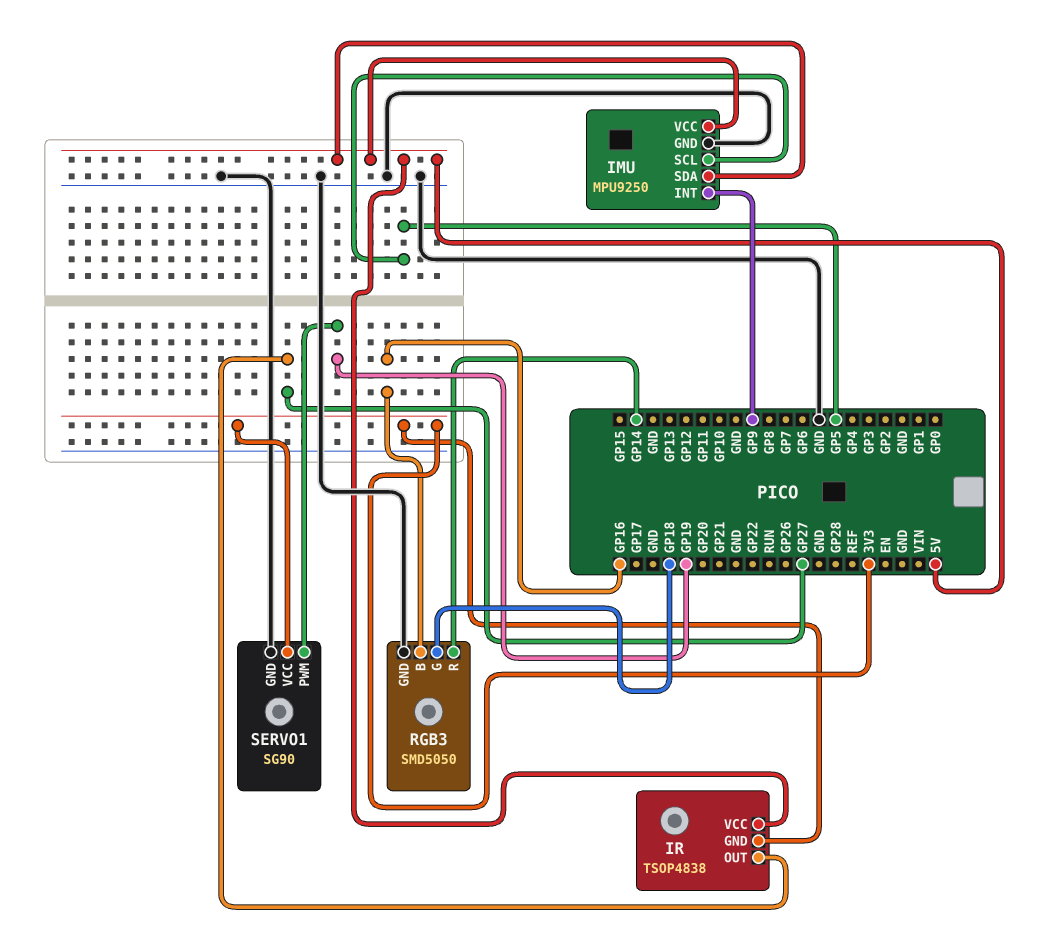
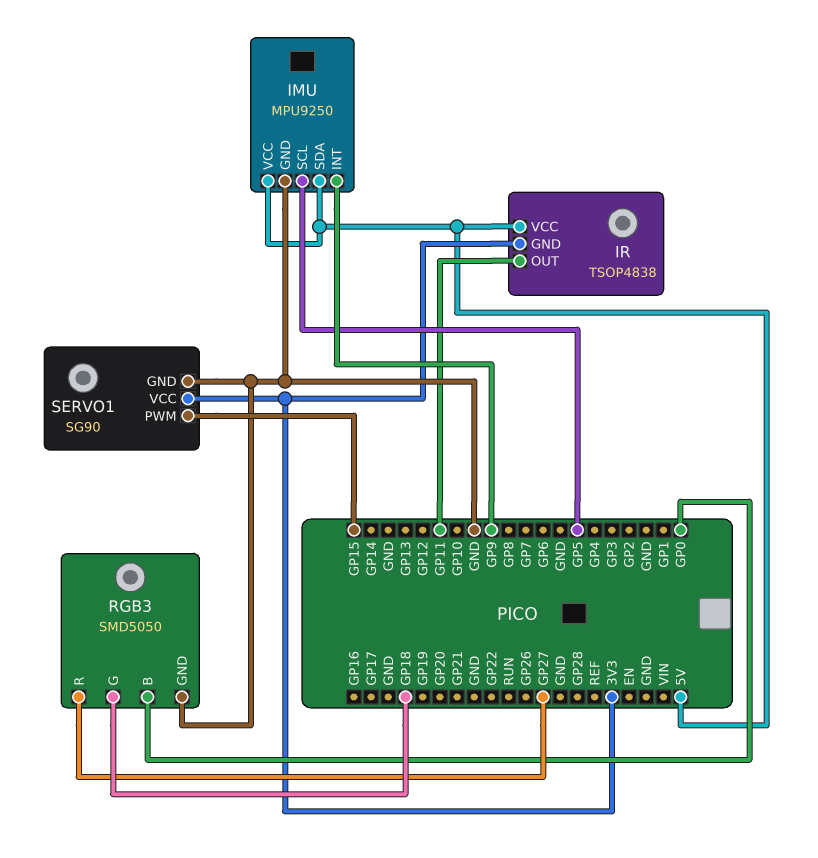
IR pin OUT: GP27 -> GP11
RGB3 pin B: GP16 -> GP0
RGB3 pin R: GP14 -> GP27
SERVO1 pin PWM: GP19 -> GP15

